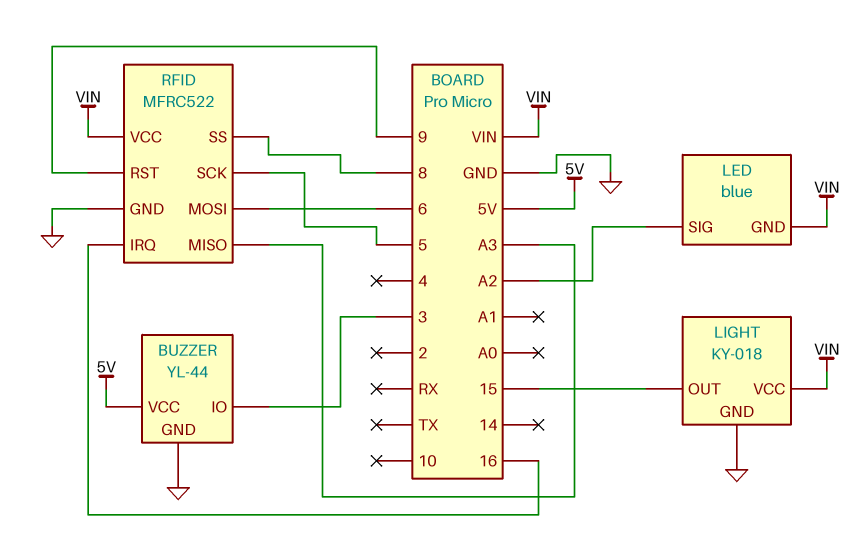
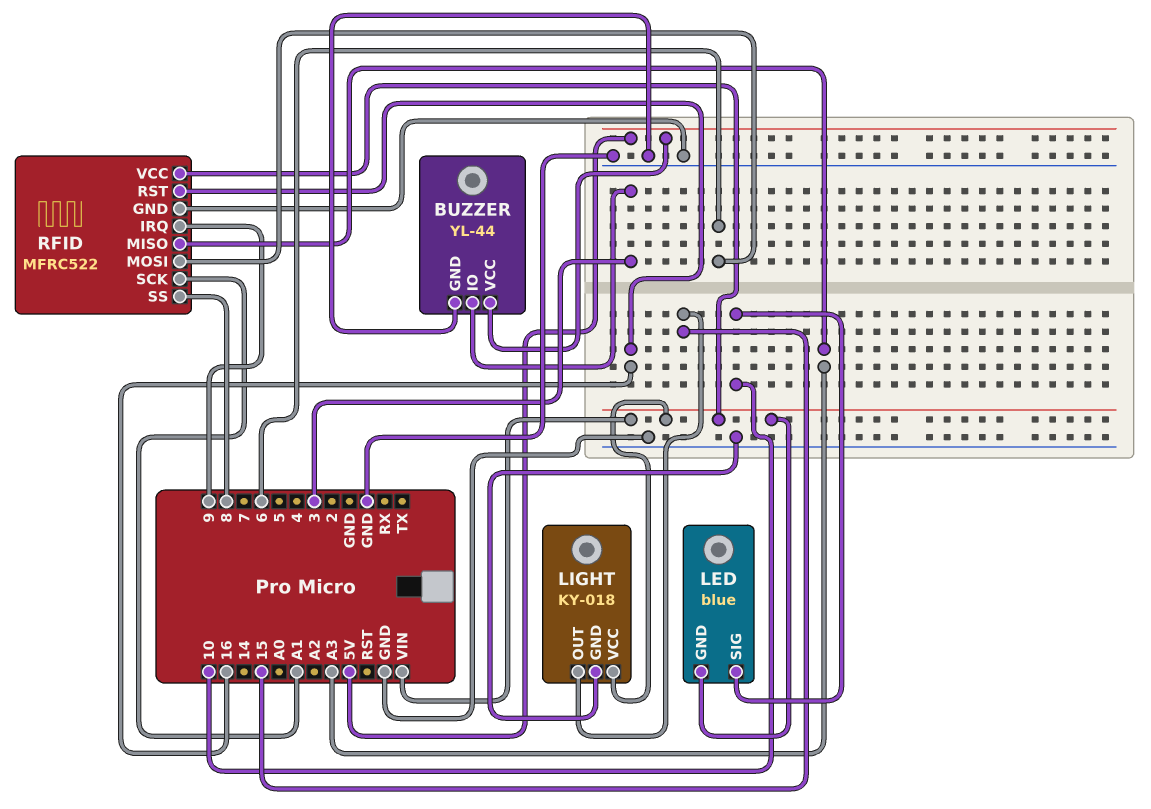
LED pin SIG: A2 -> 10
RFID pin IRQ: 16 -> 9
RFID pin RST: 9 -> 16
RFID pin SCK: 5 -> A1

